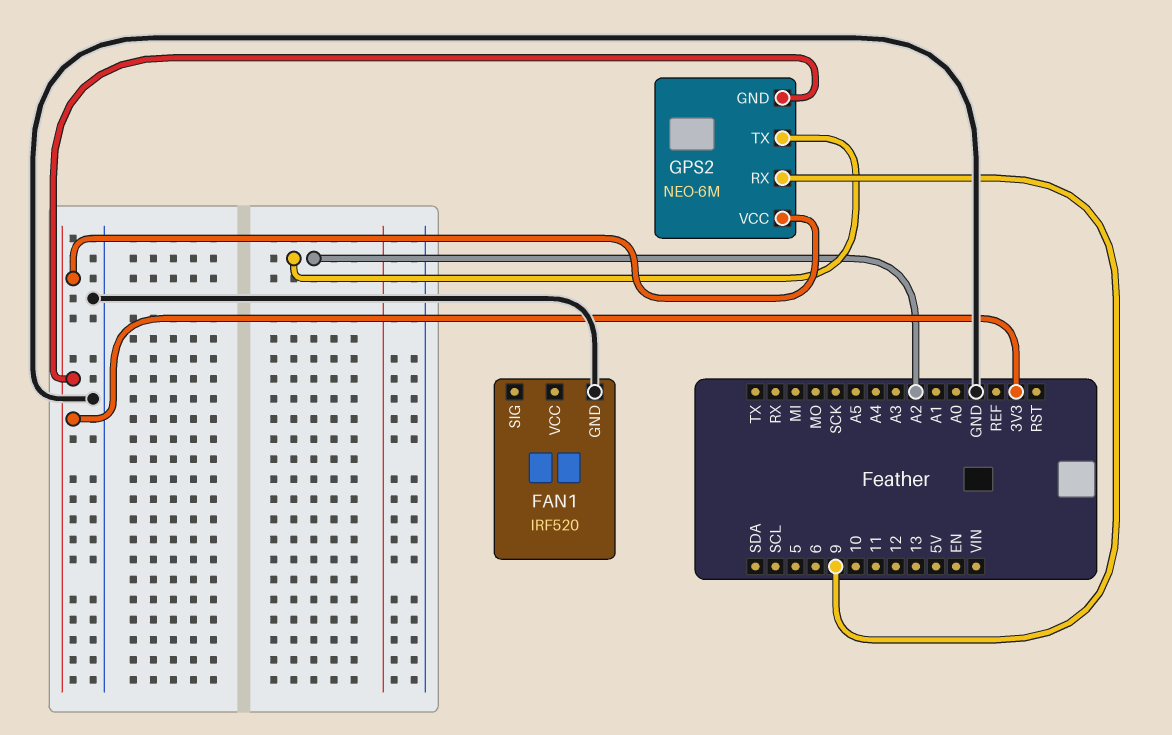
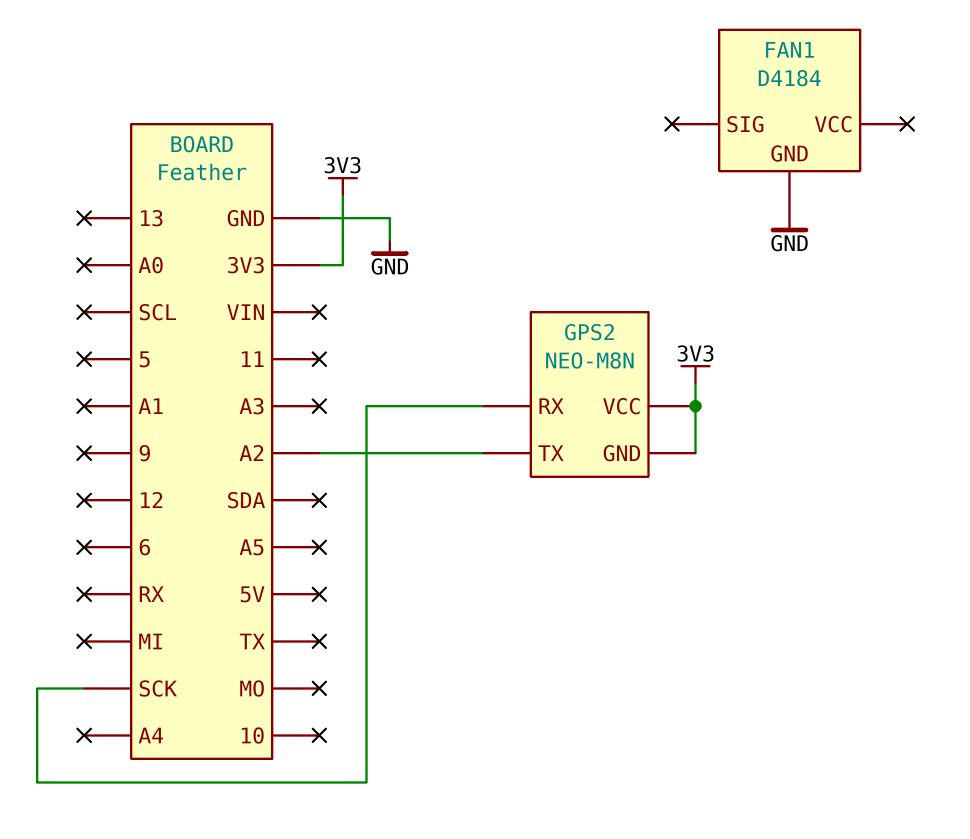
FAN1: IRF520 -> D4184
GPS2: NEO-6M -> NEO-M8N
GPS2 pin RX: 9 -> SCK

